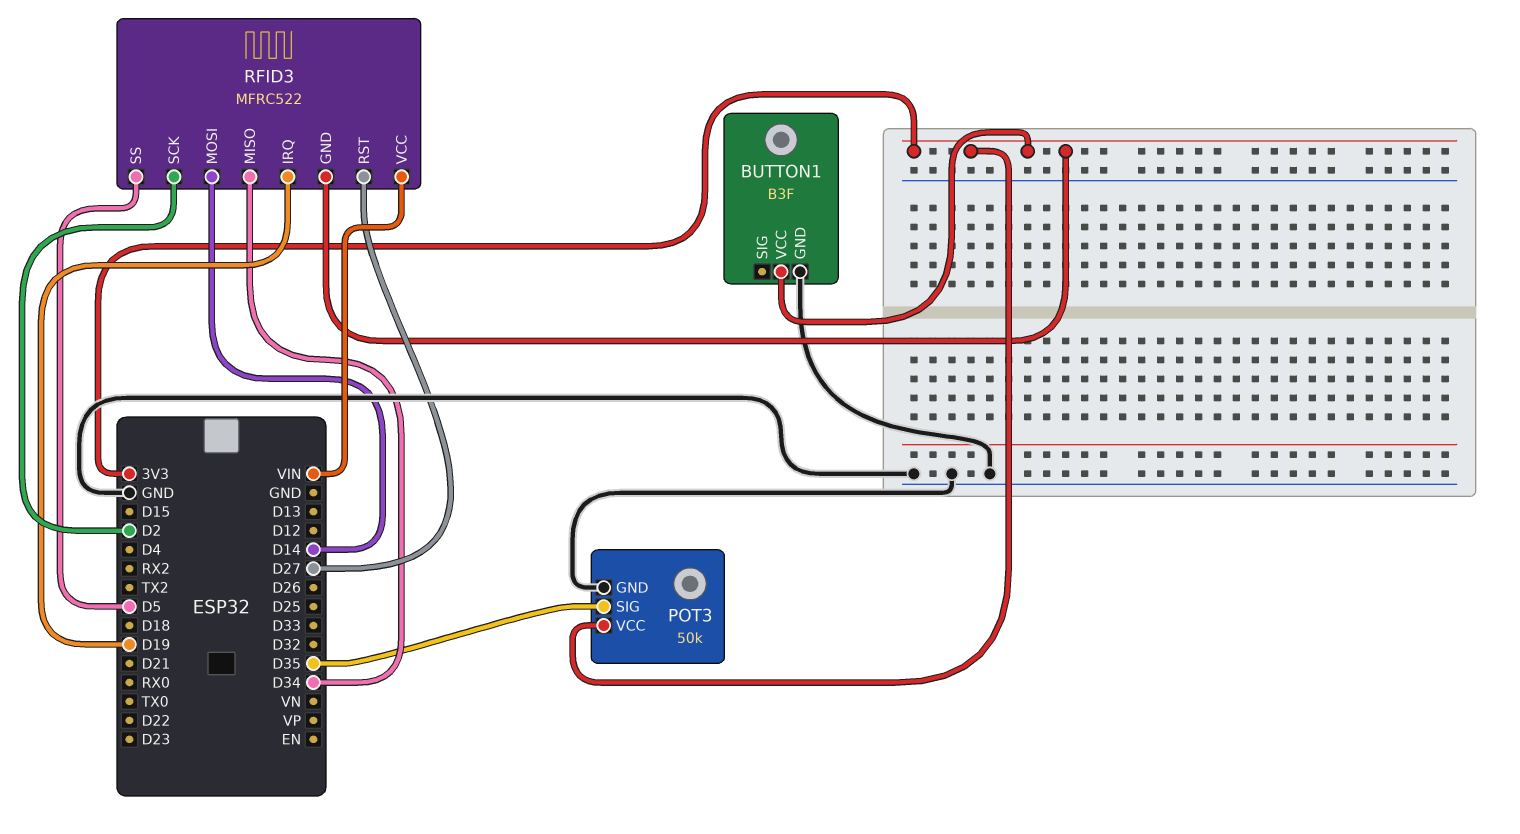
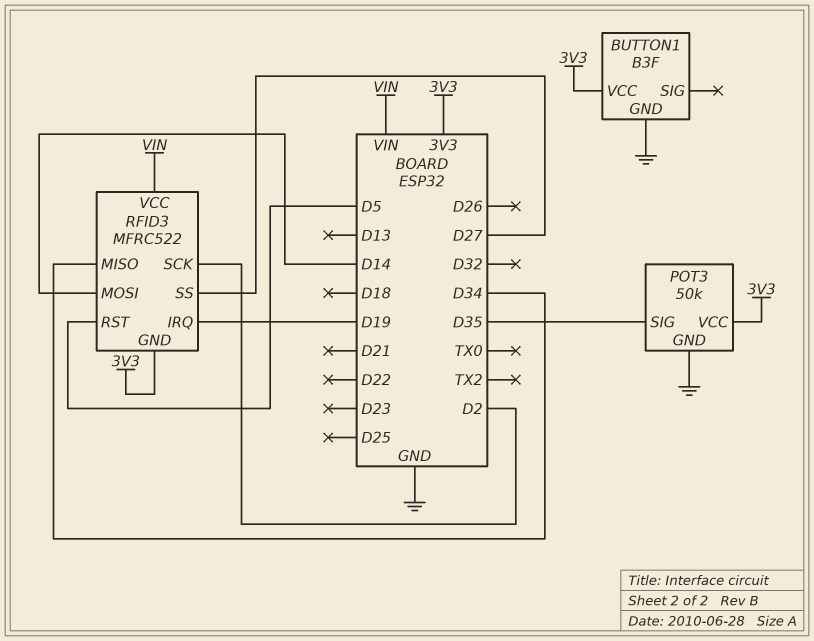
RFID3 pin RST: D27 -> D5
RFID3 pin SS: D5 -> D27

